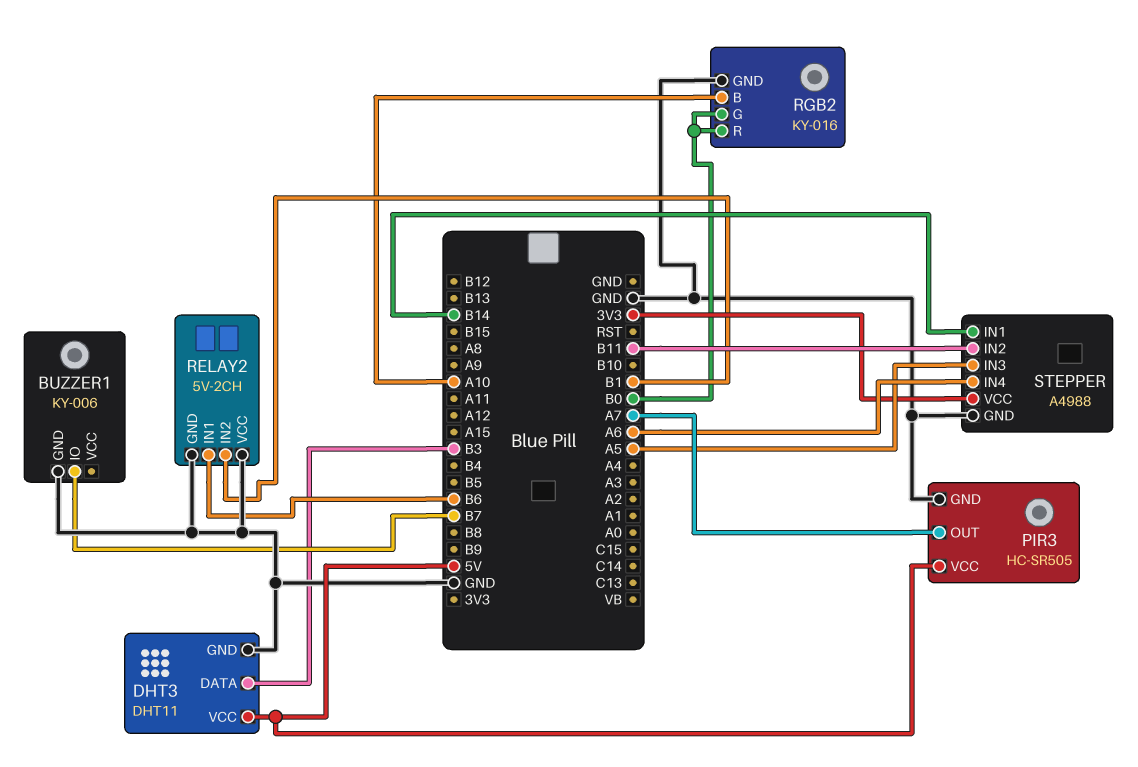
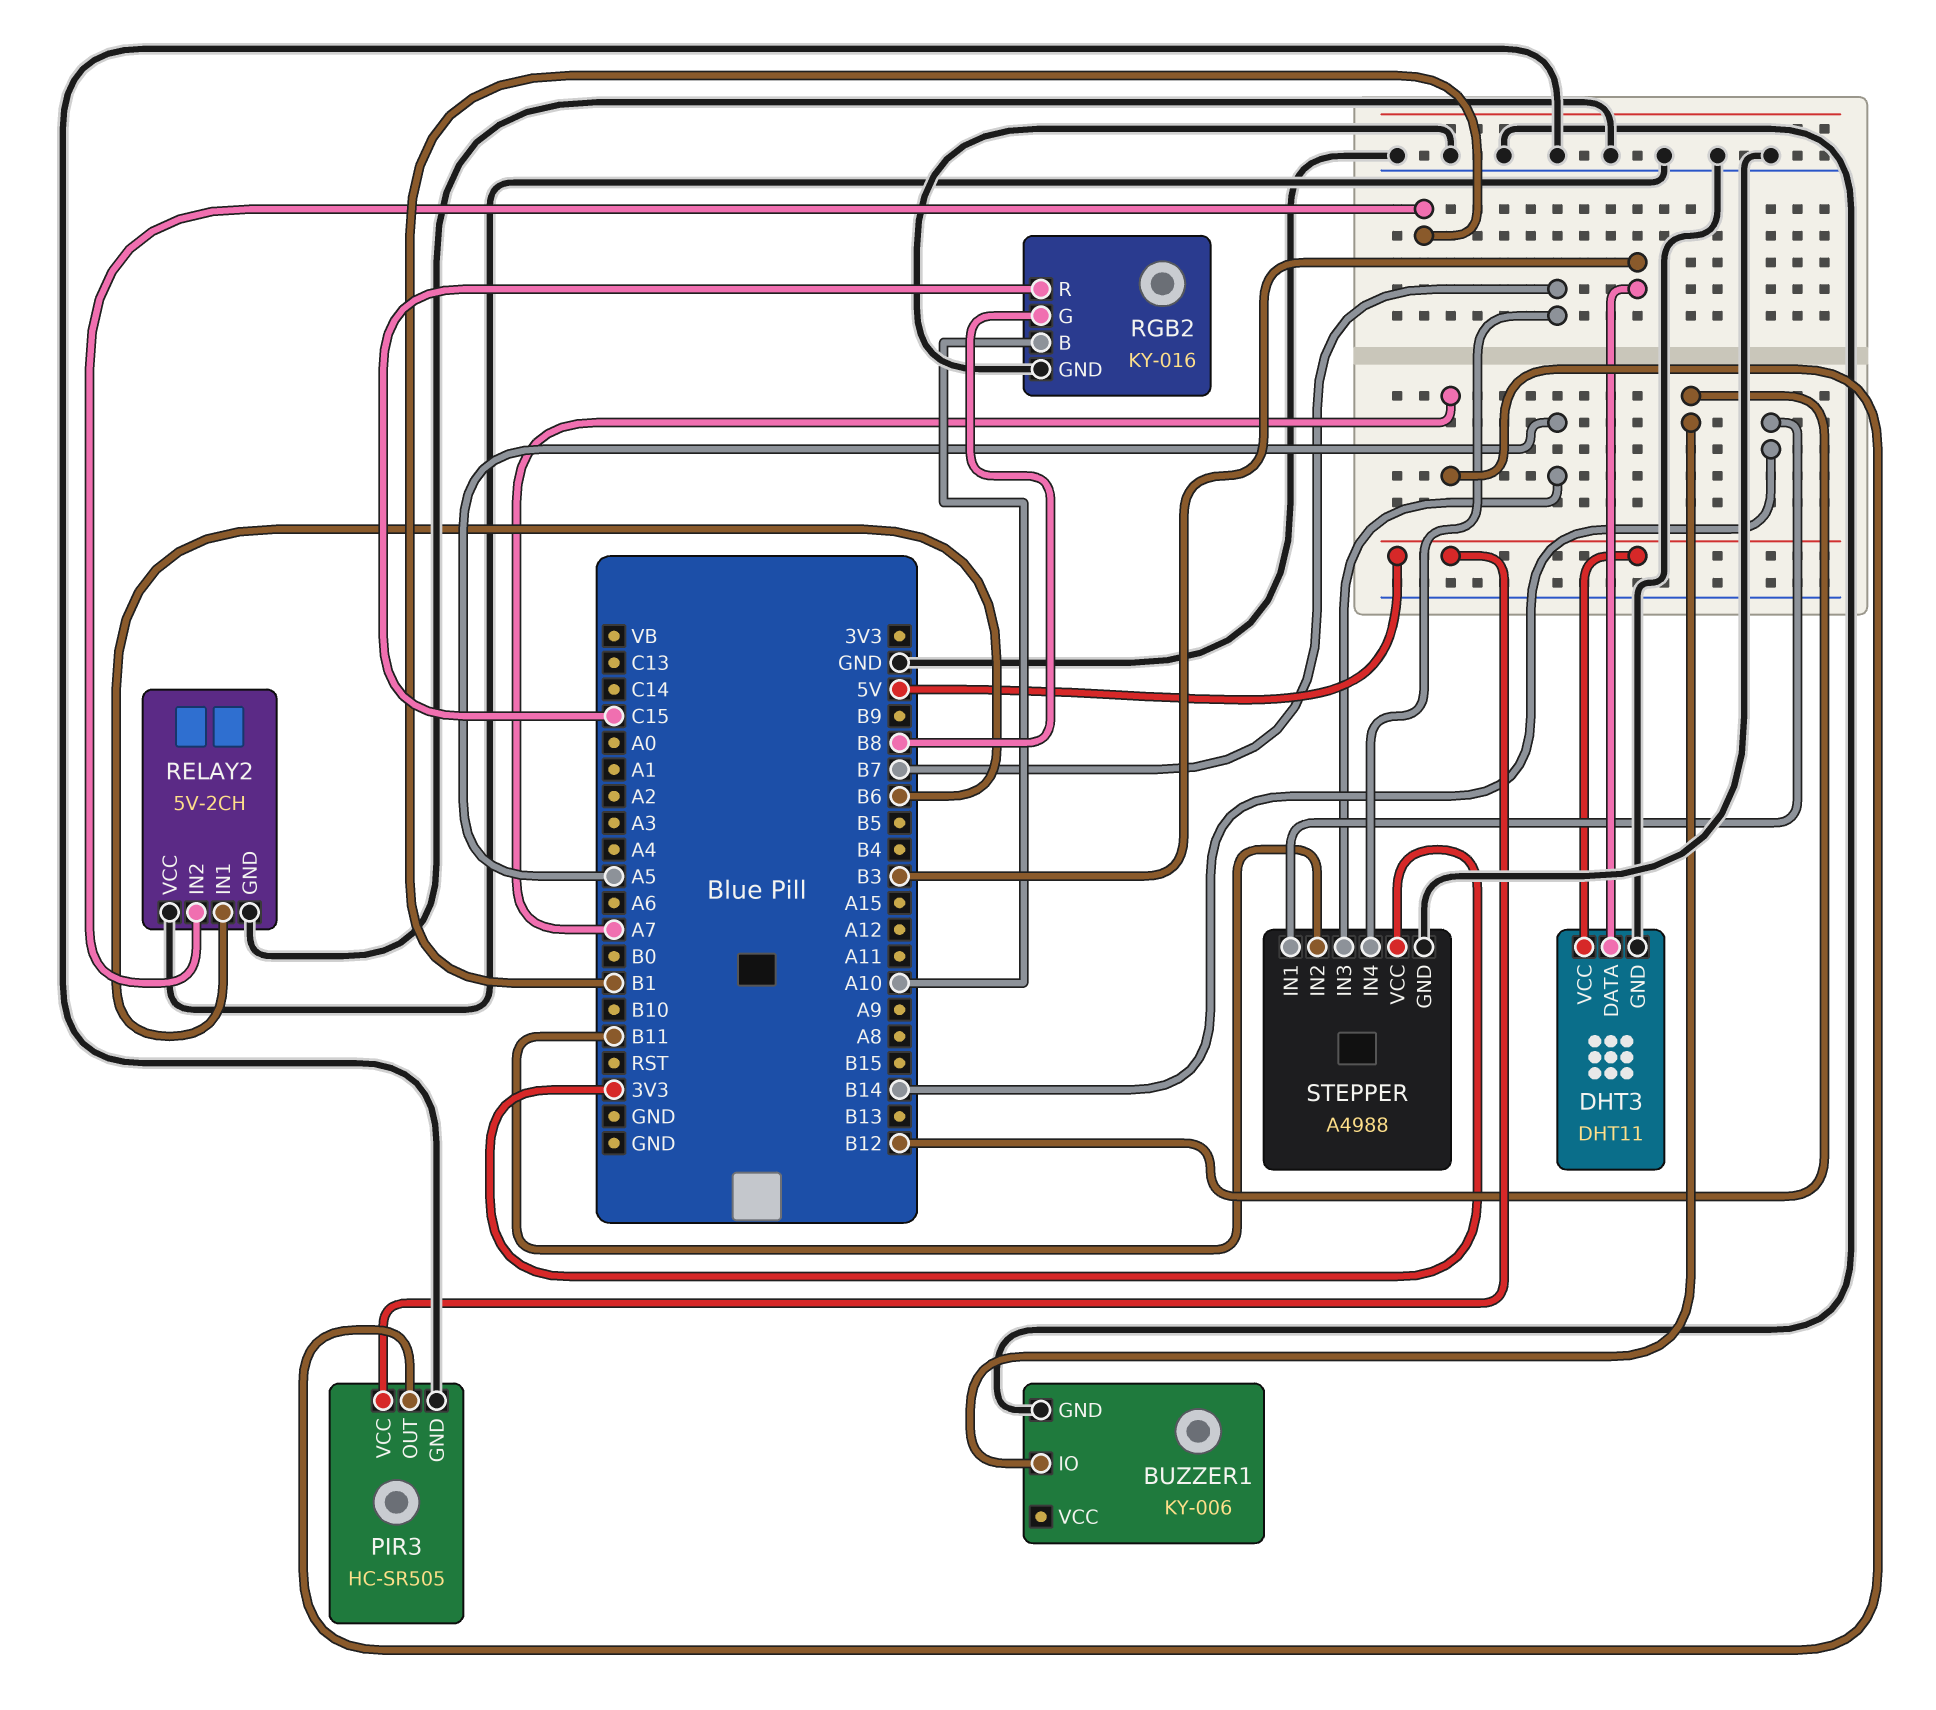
BUZZER1 pin IO: B7 -> B12
RGB2 pin G: B0 -> B8
RGB2 pin R: B0 -> C15
STEPPER pin IN4: A6 -> B7

